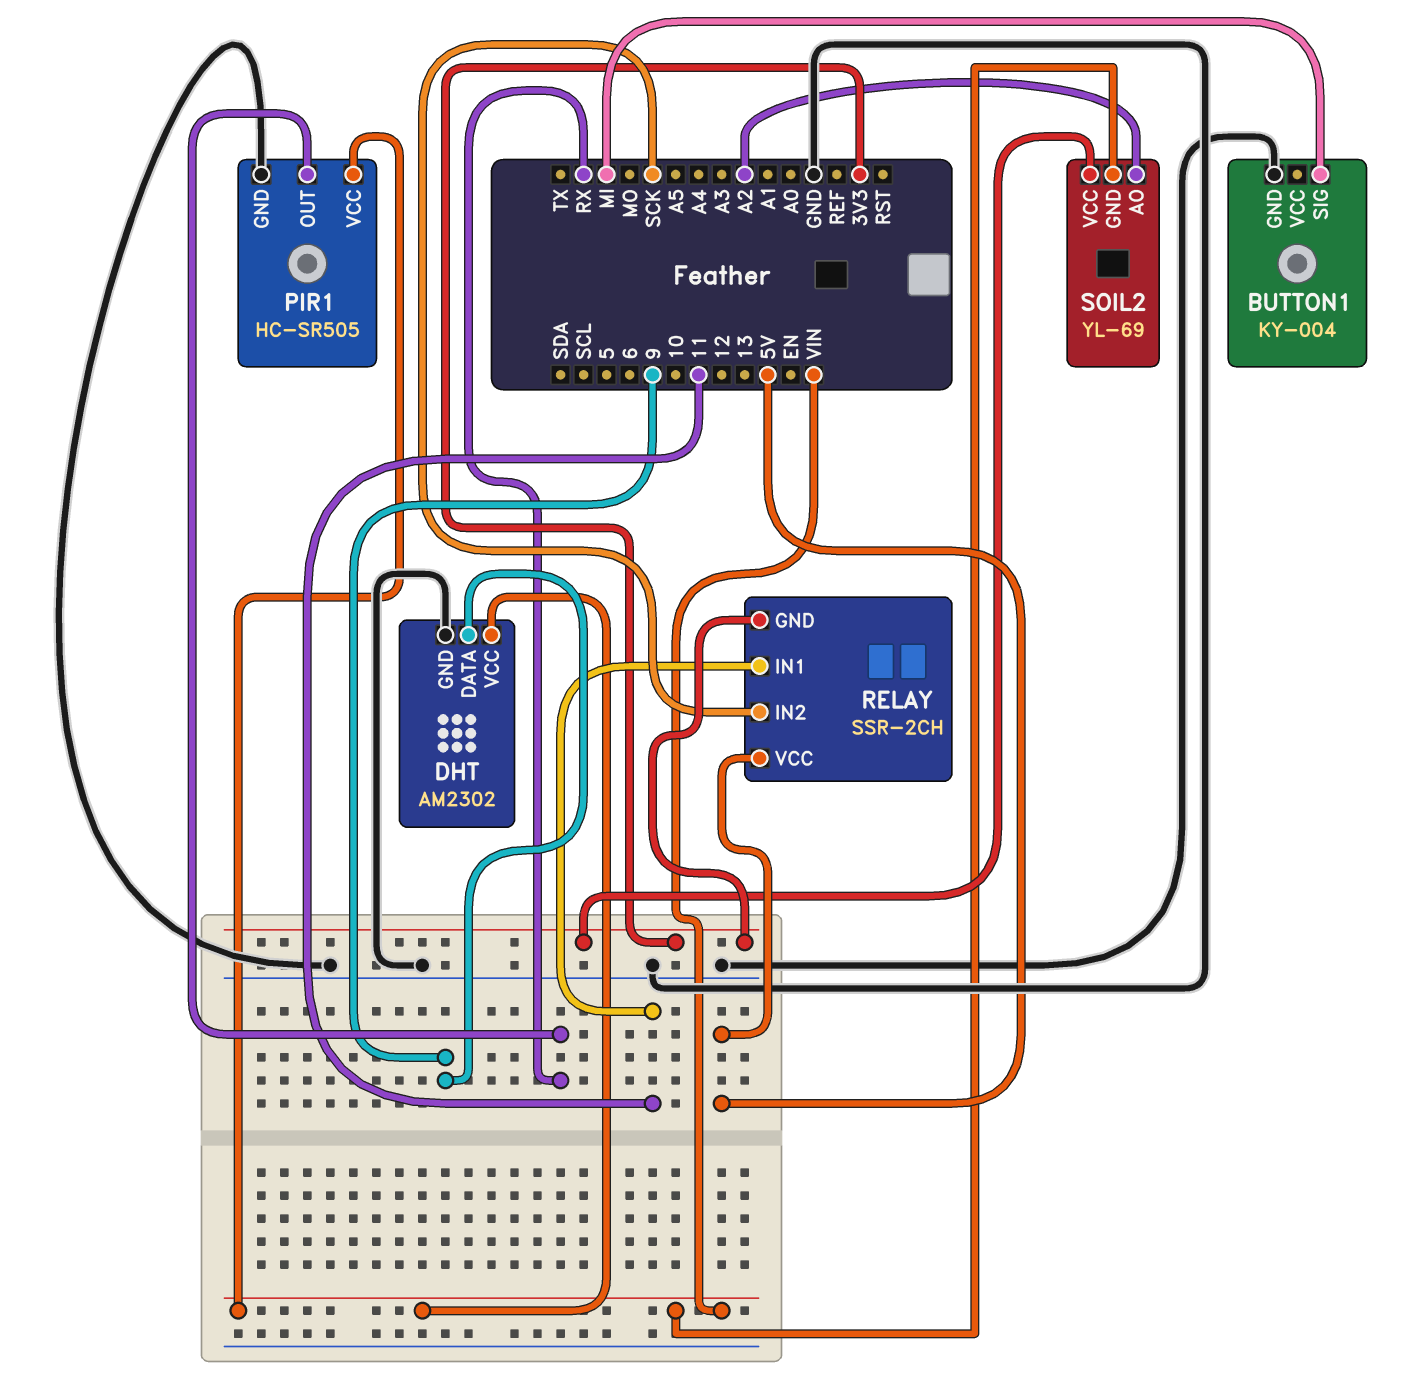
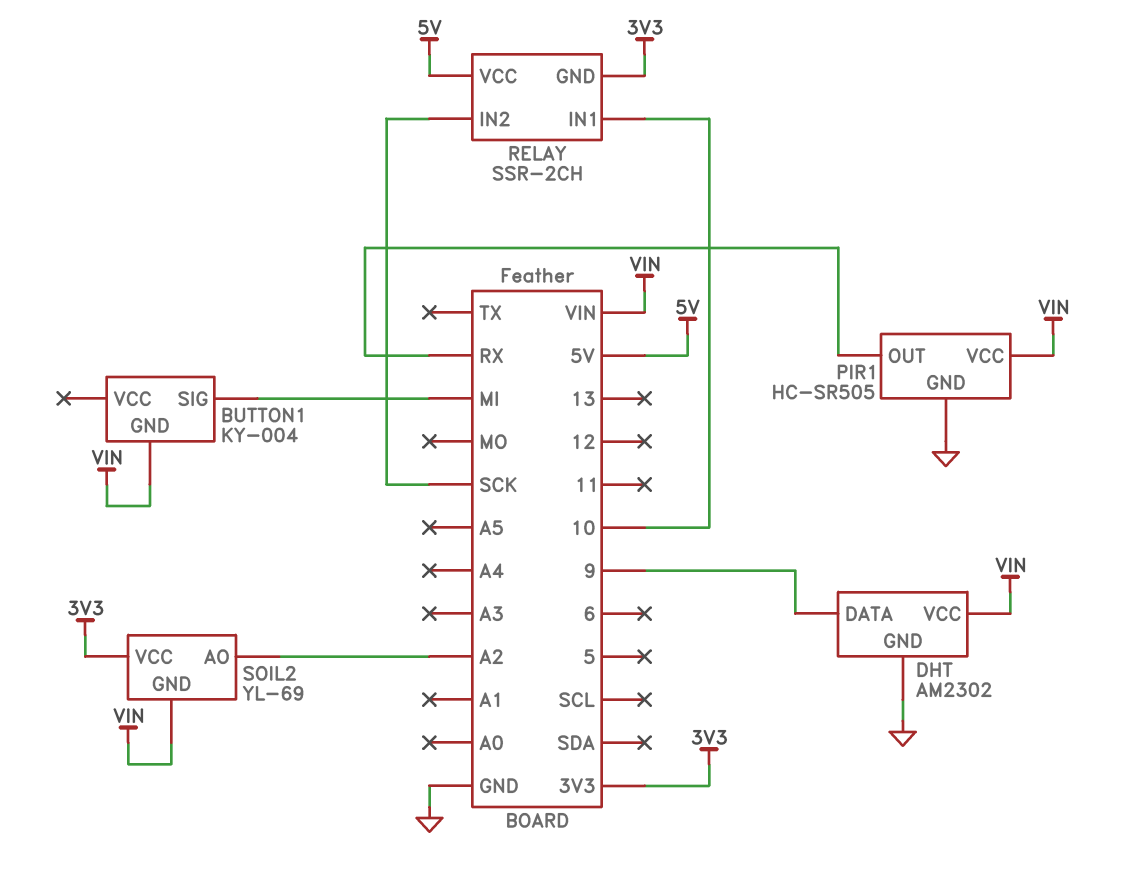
BUTTON1 pin GND: GND -> VIN
RELAY pin IN1: 11 -> 10

